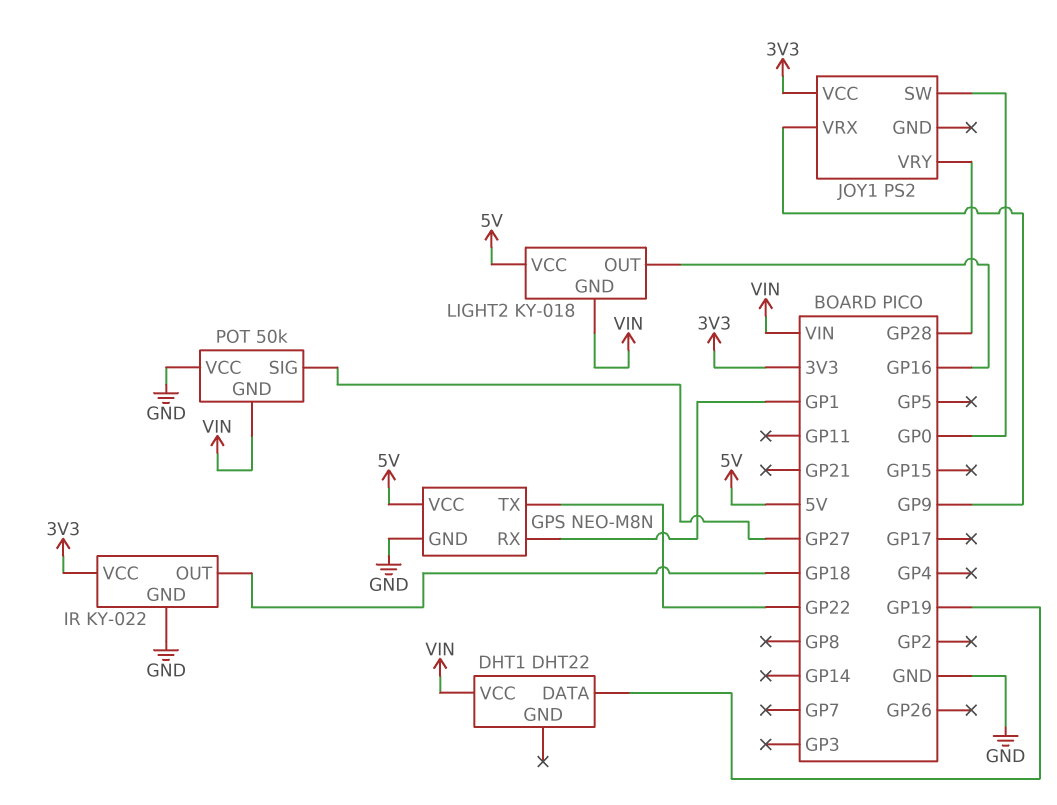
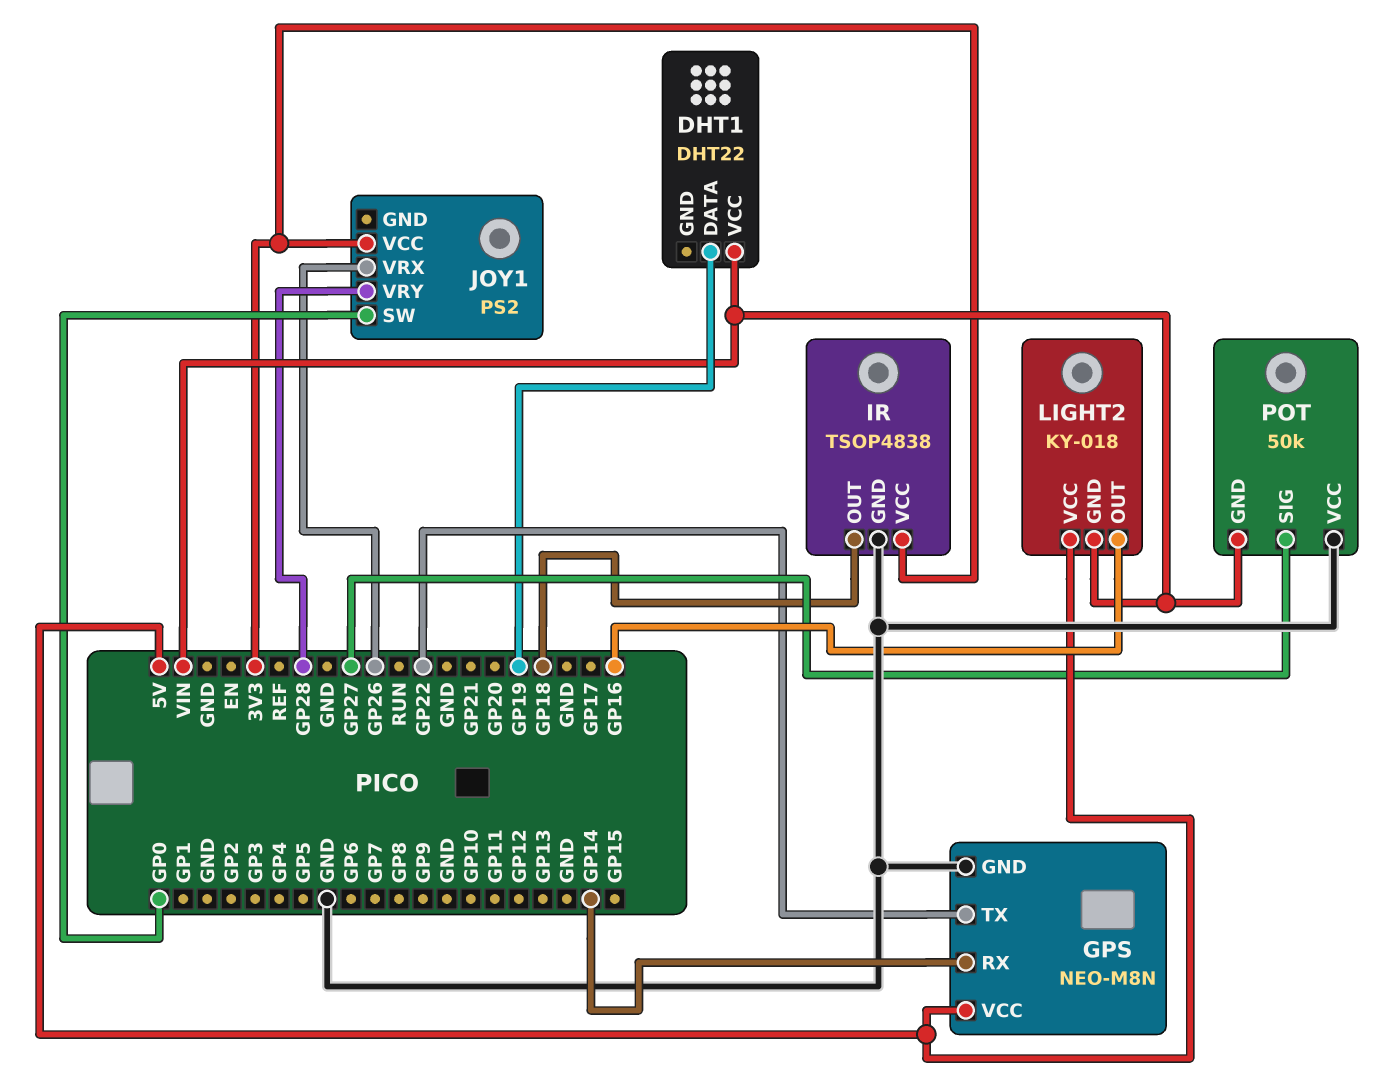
GPS pin RX: GP1 -> GP14
IR: KY-022 -> TSOP4838
JOY1 pin VRX: GP9 -> GP26

